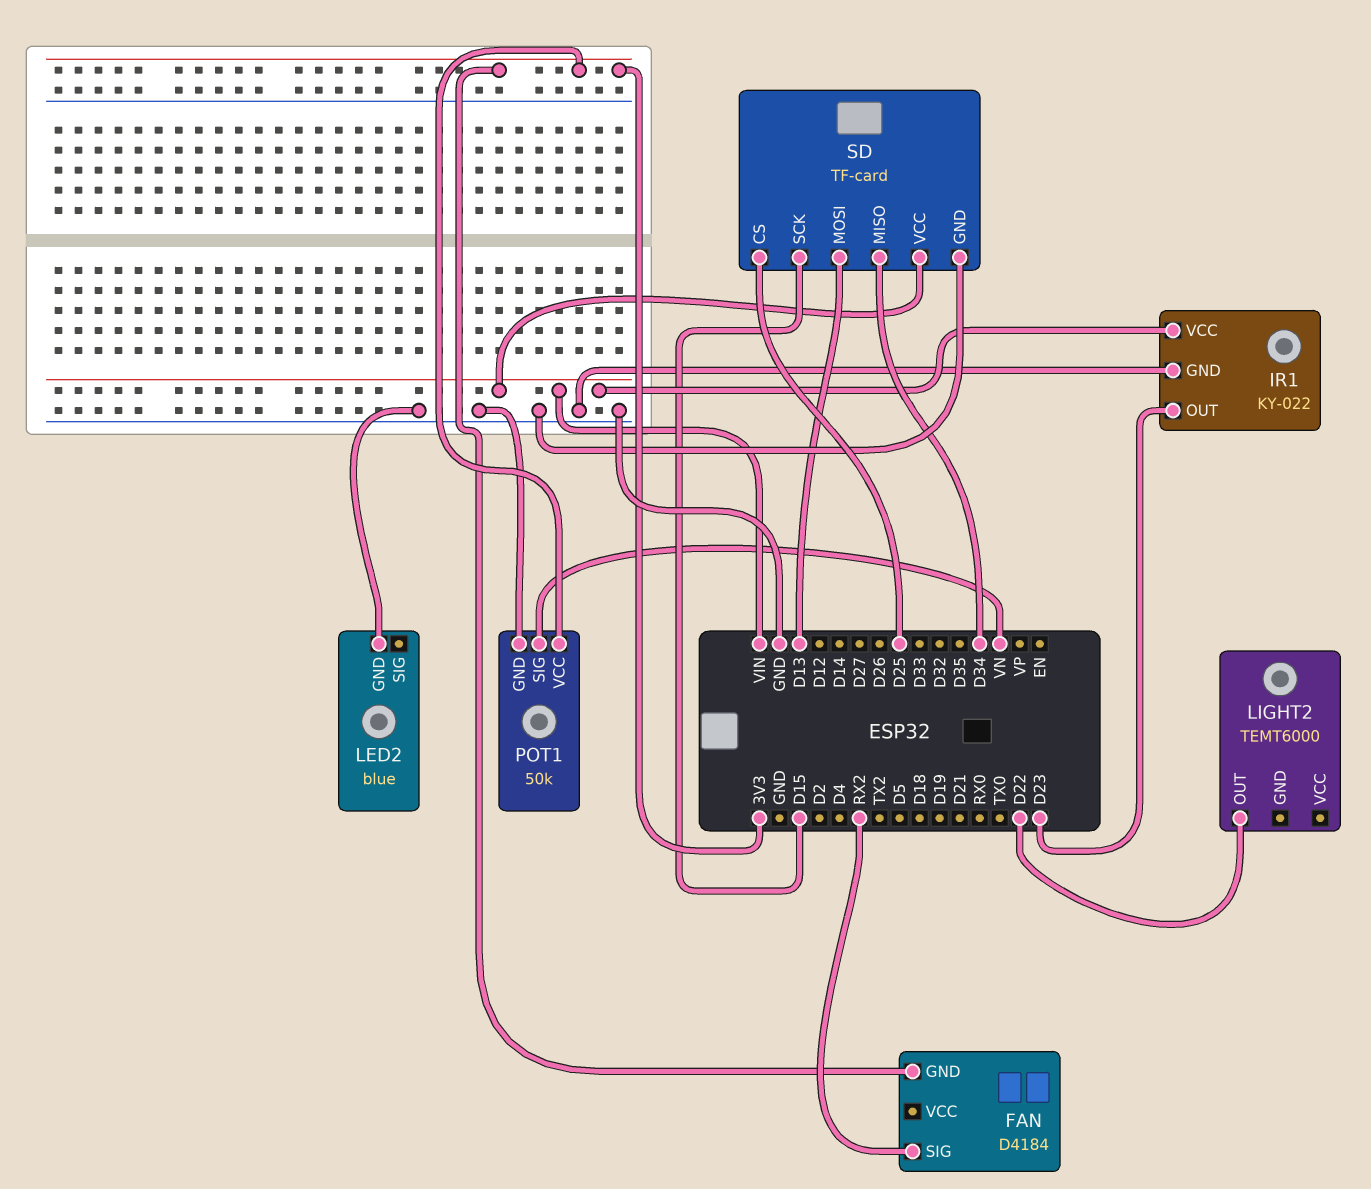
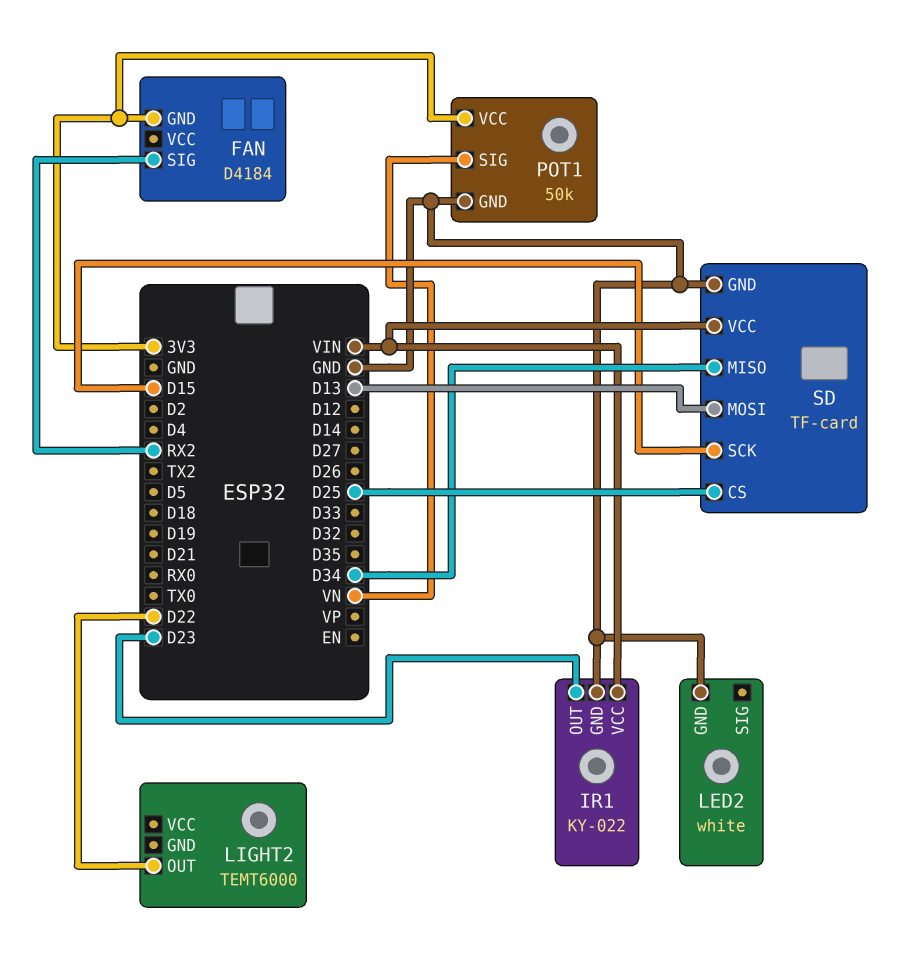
LED2: blue -> white

